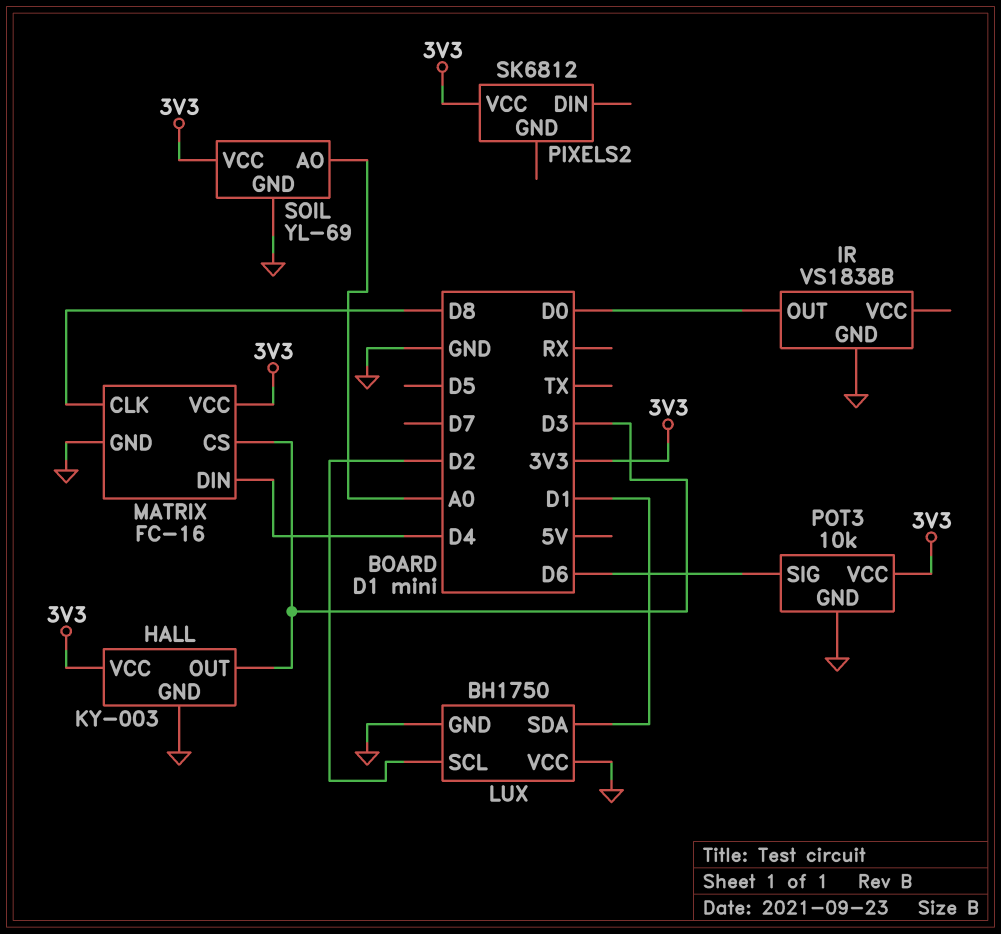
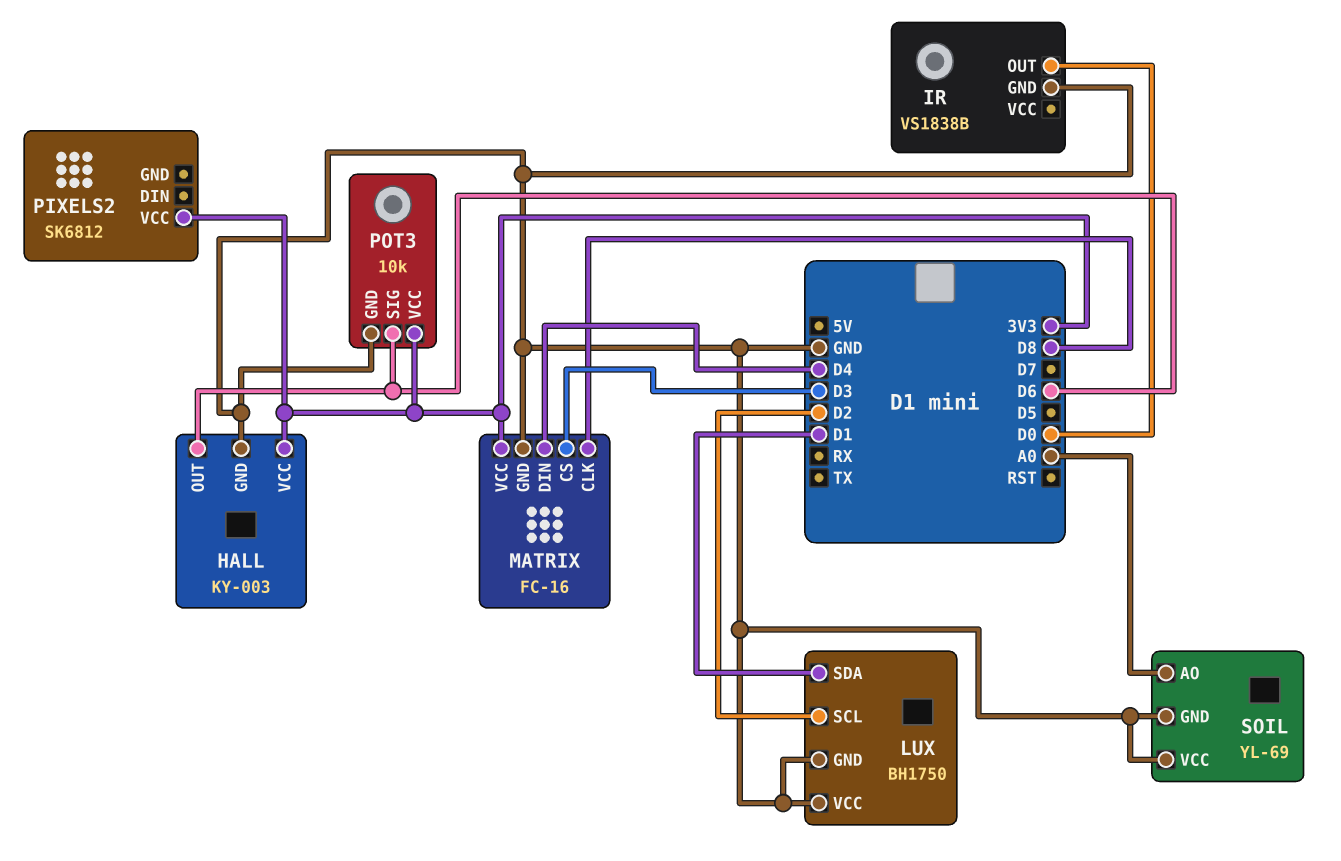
HALL pin OUT: D3 -> D6
SOIL pin VCC: 3V3 -> GND

